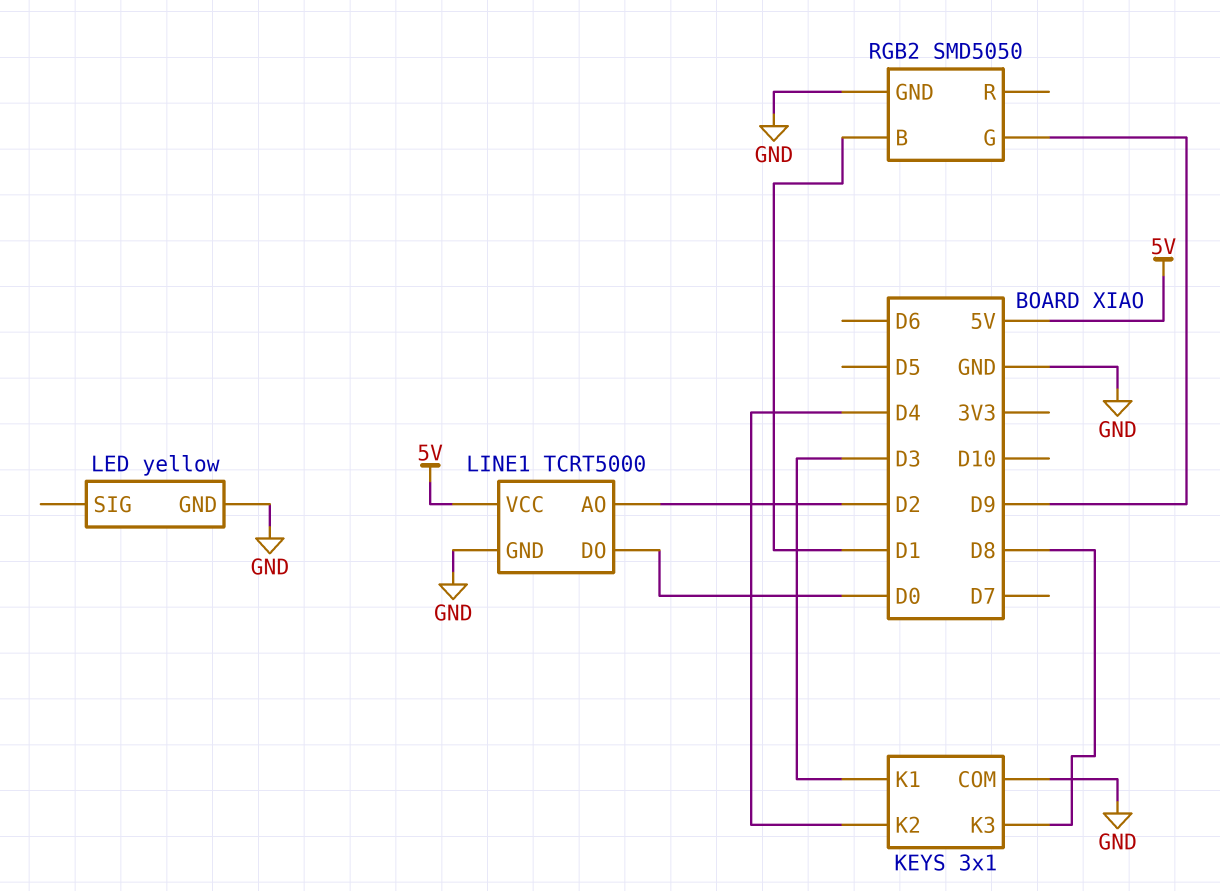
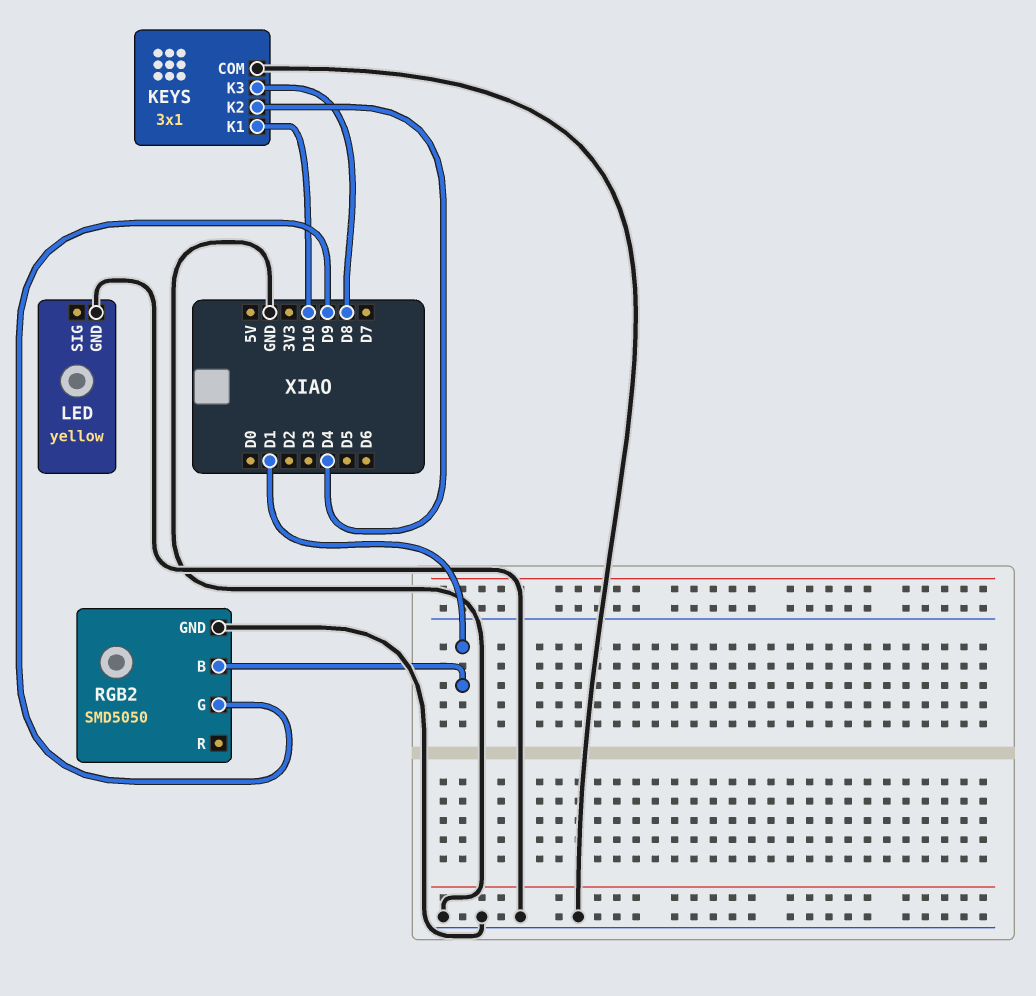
KEYS pin K1: D3 -> D10
LINE1: TCRT5000 -> none
LINE1 pin AO: D2 -> none
LINE1 pin DO: D0 -> none
LINE1 pin GND: GND -> none
LINE1 pin VCC: 5V -> none

